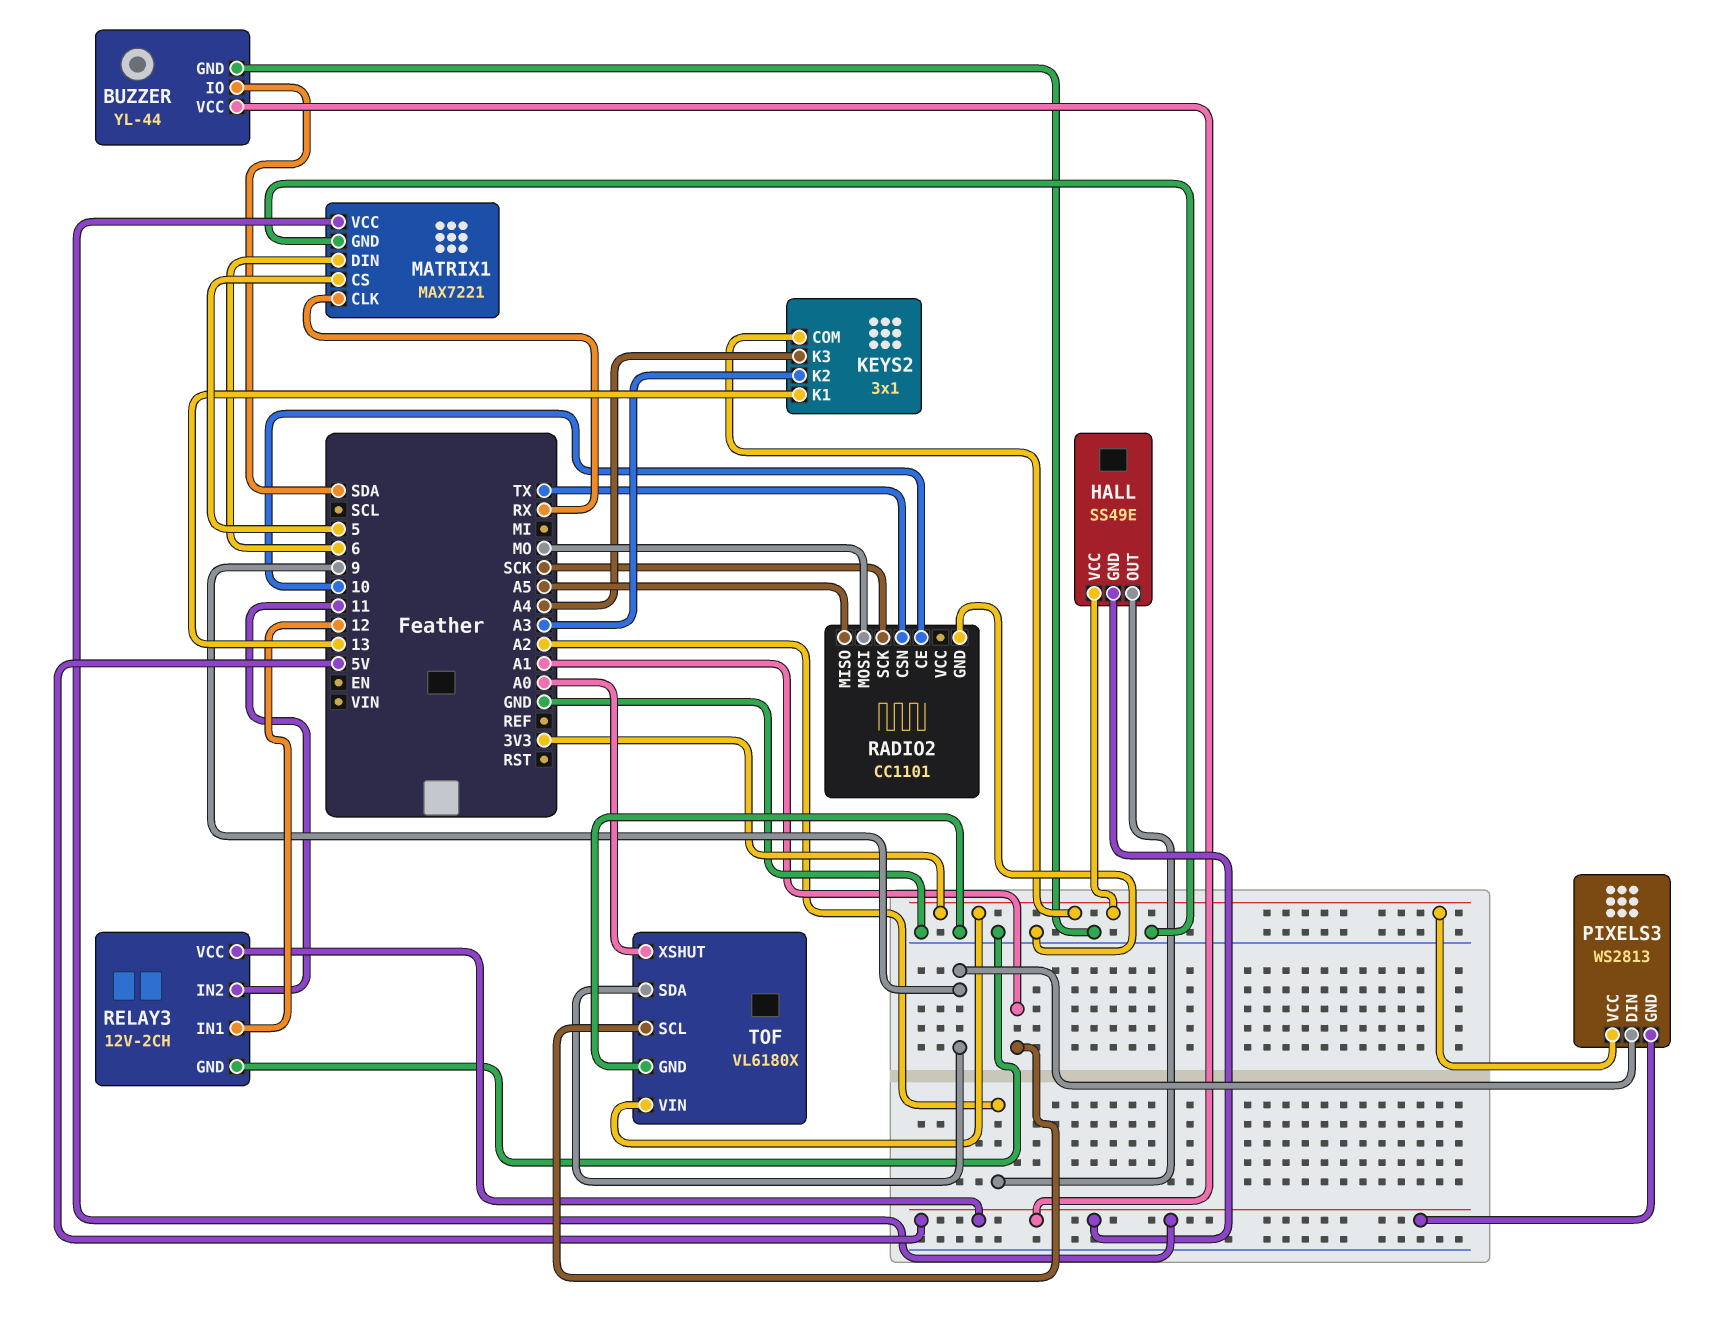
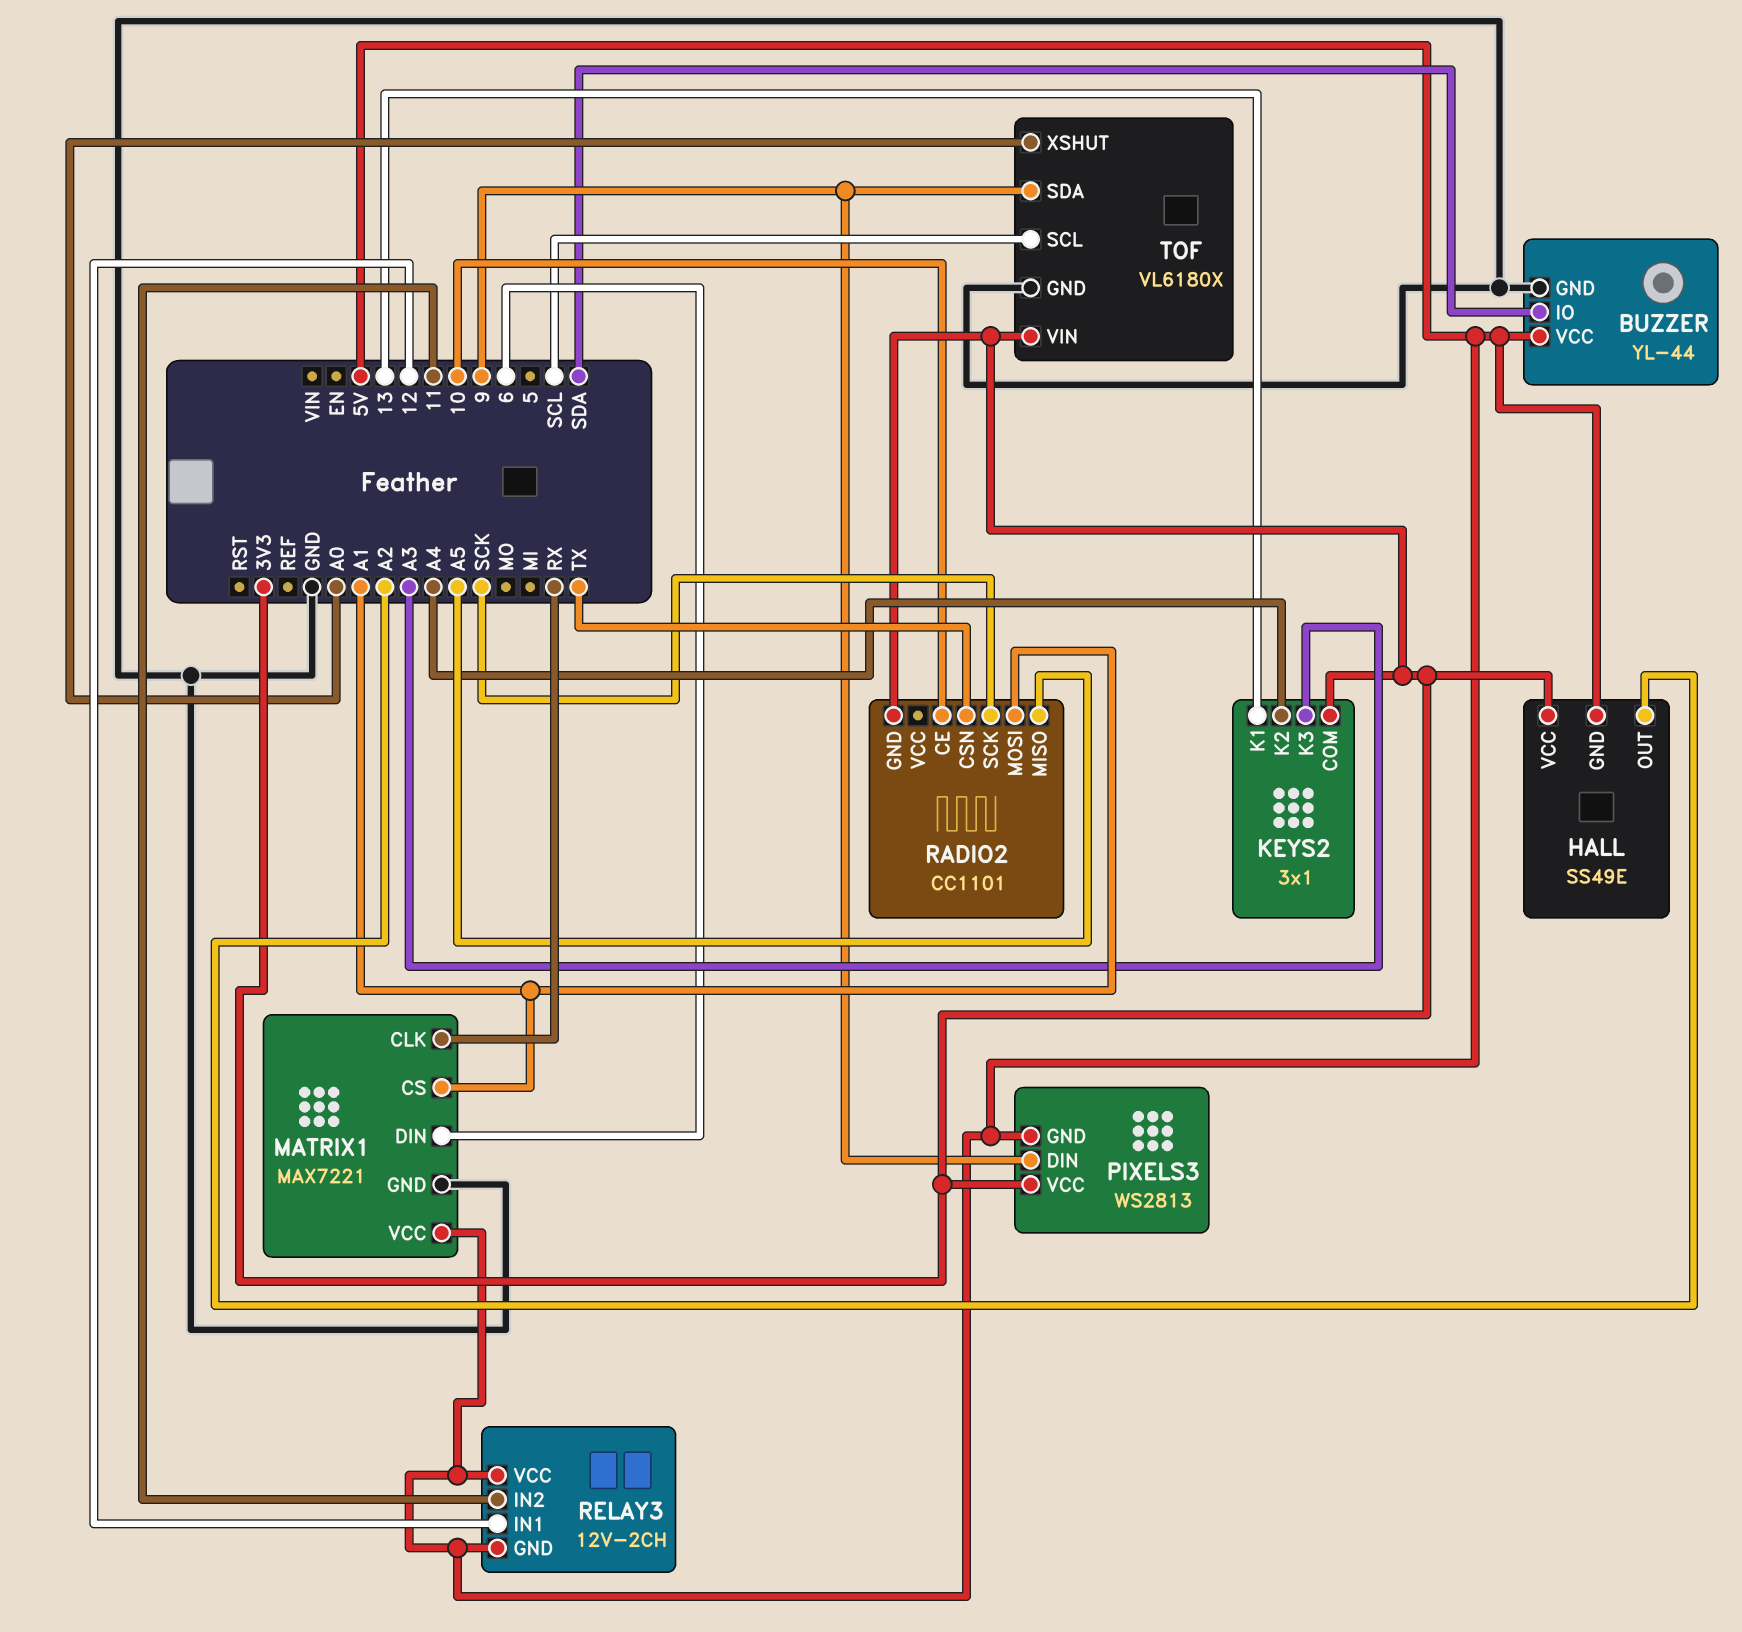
KEYS2 pin K2: A3 -> A4
KEYS2 pin K3: A4 -> A3
MATRIX1 pin CS: 5 -> A1
RADIO2 pin GND: GND -> 3V3
RADIO2 pin MOSI: MO -> A1
RELAY3 pin GND: GND -> 5V
TOF pin SCL: A1 -> SCL

